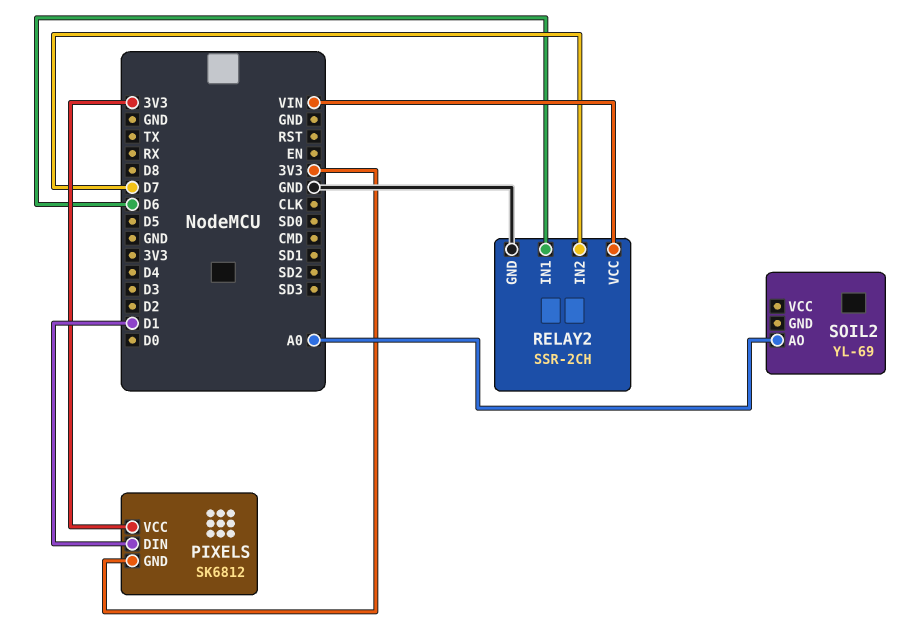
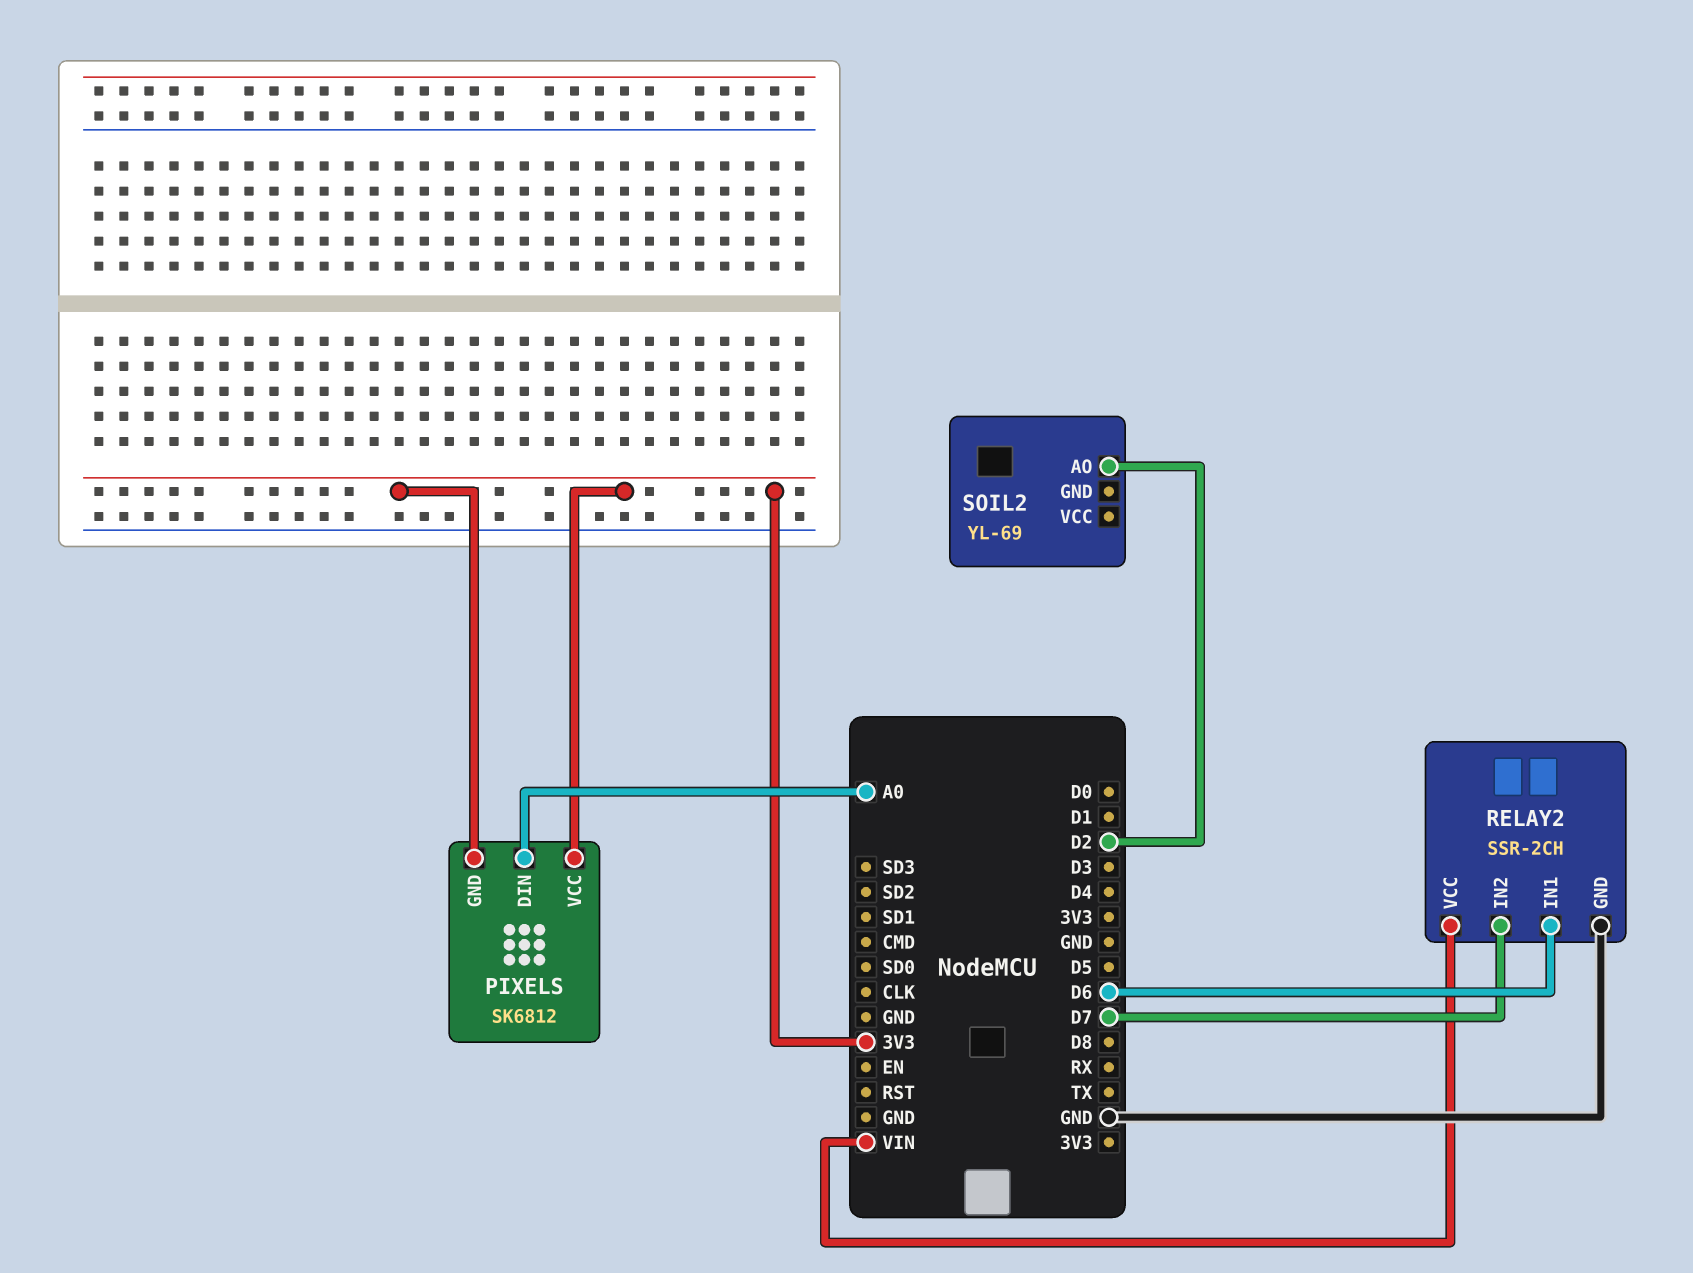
PIXELS pin DIN: D1 -> A0
SOIL2 pin AO: A0 -> D2

